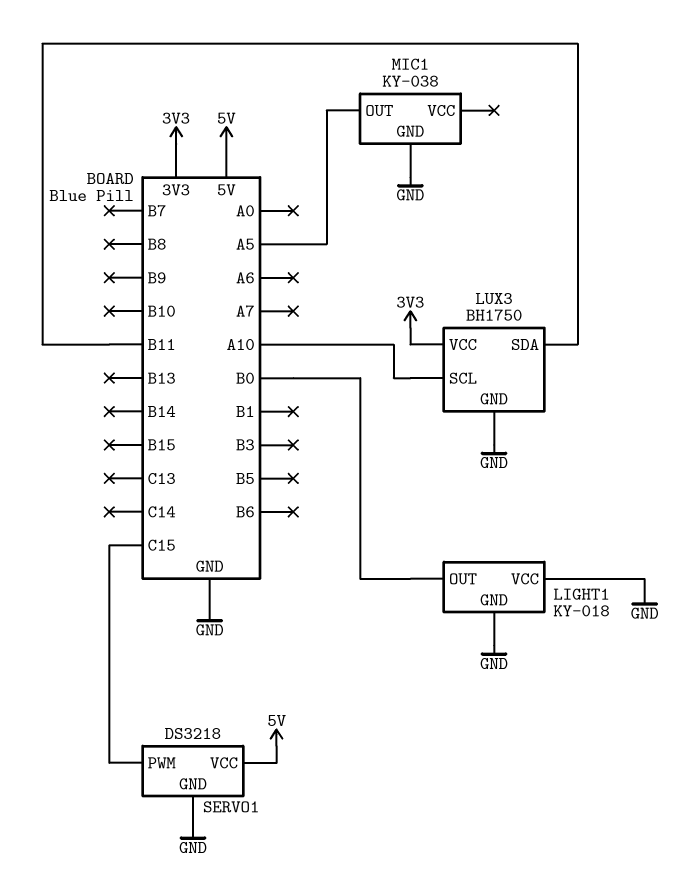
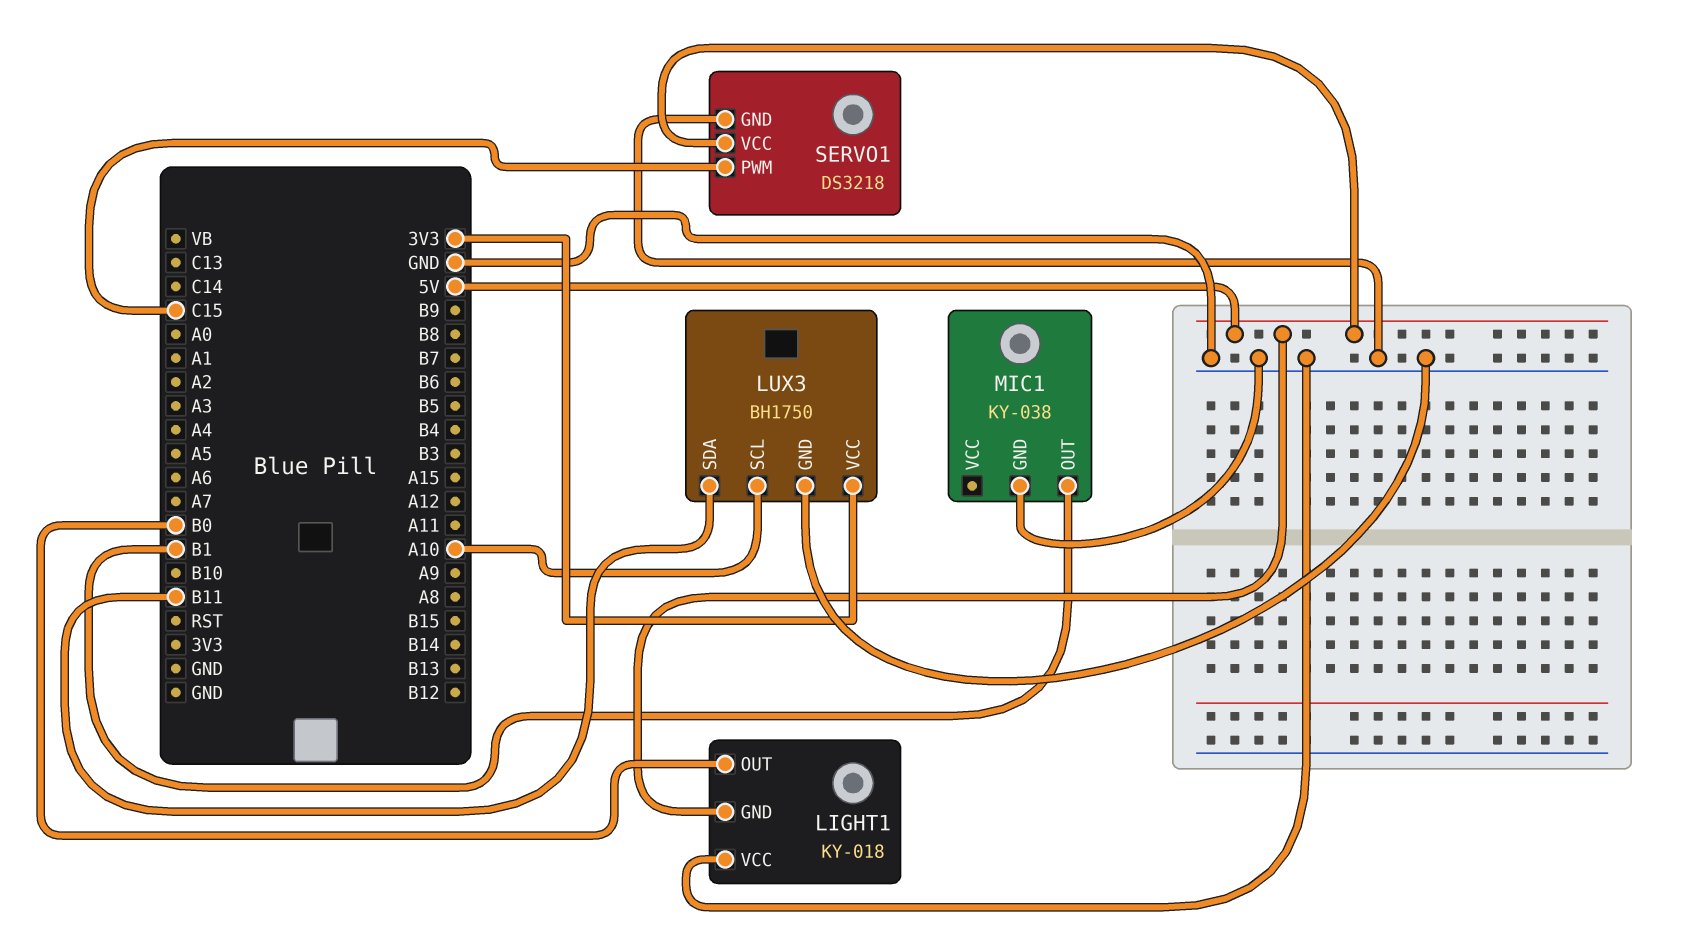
LIGHT1 pin GND: GND -> 5V
MIC1 pin OUT: A5 -> B1

